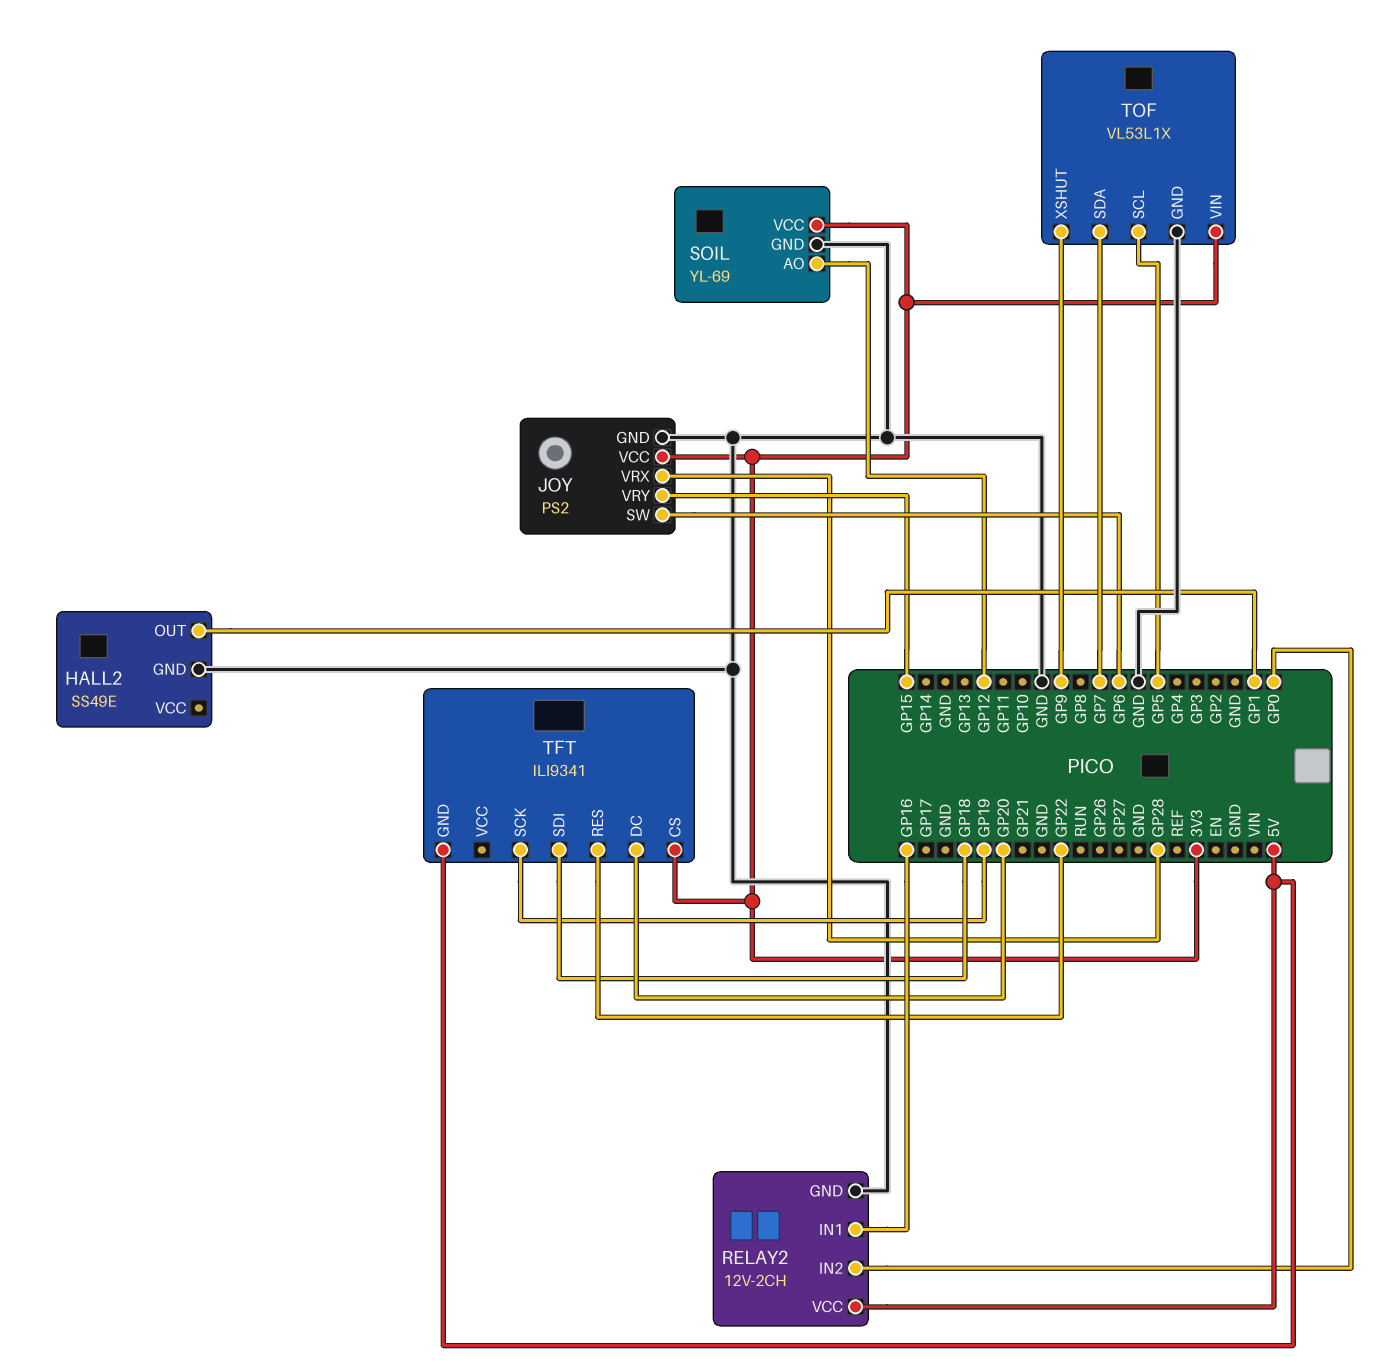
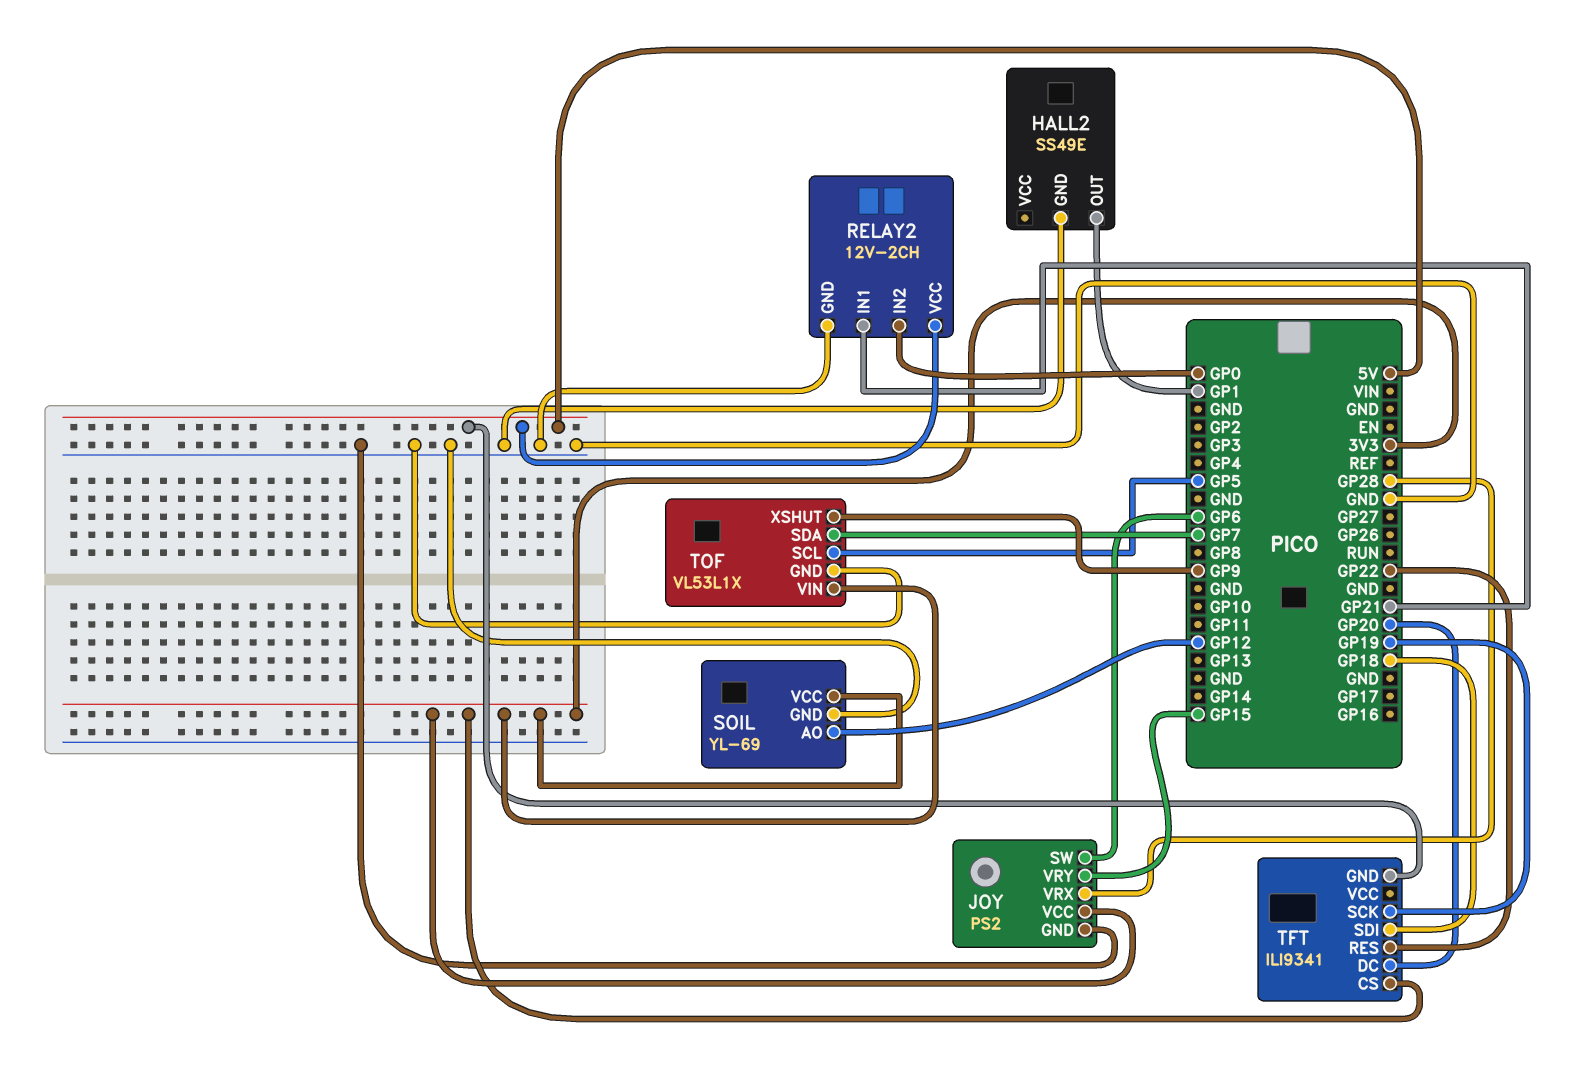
RELAY2 pin IN1: GP16 -> GP21

